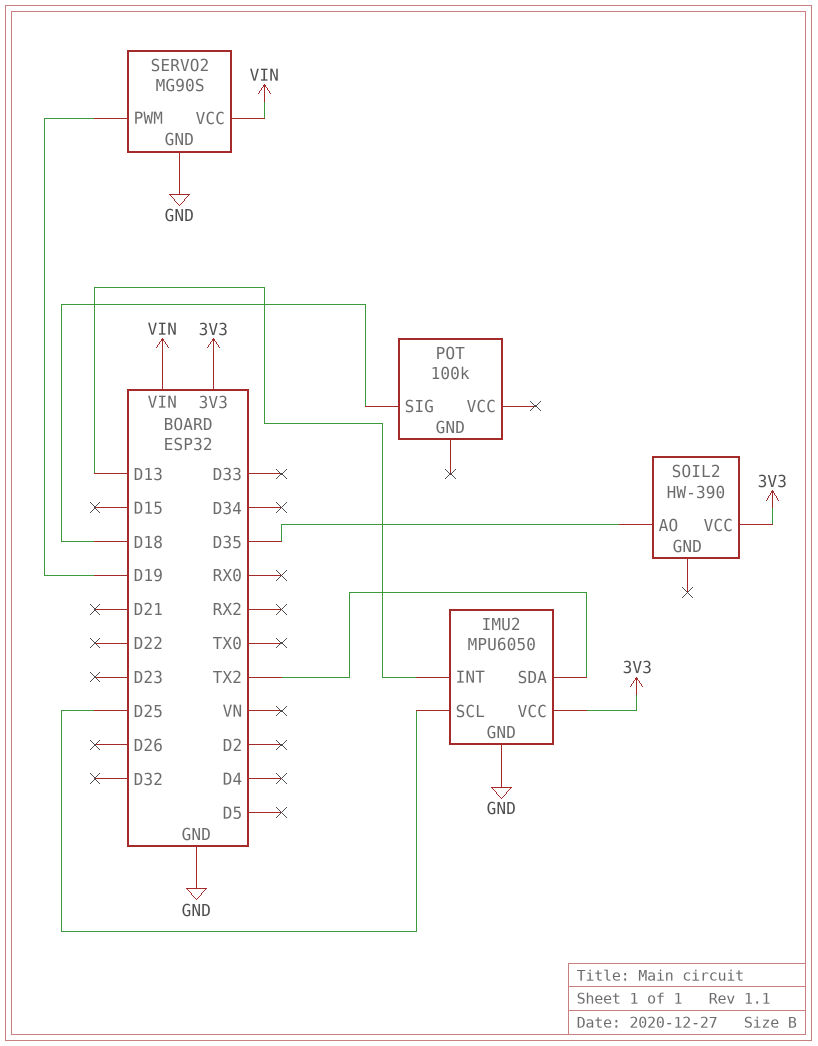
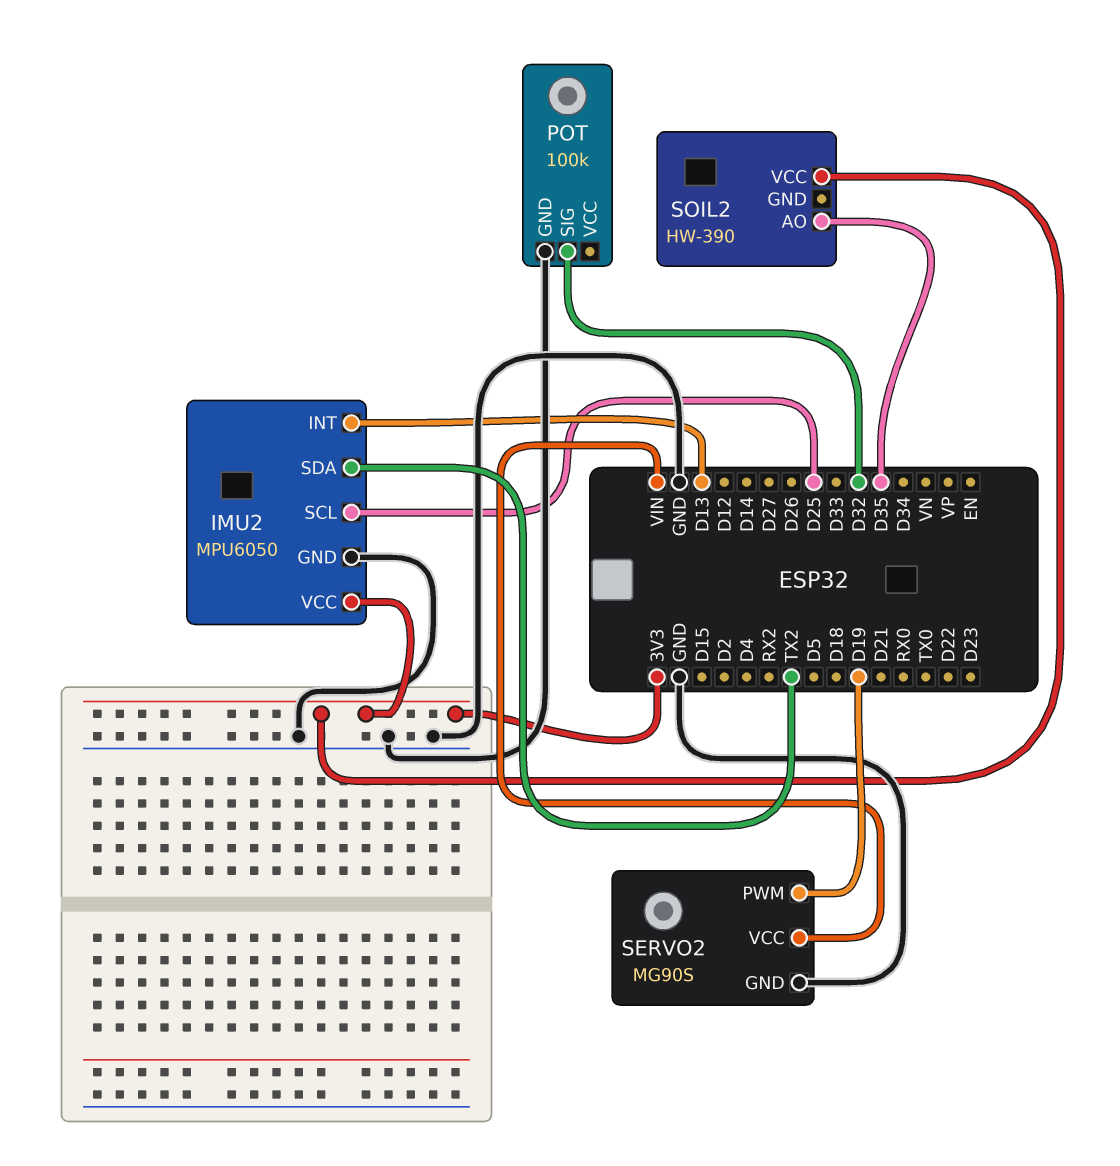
POT pin GND: none -> GND
POT pin SIG: D18 -> D32

